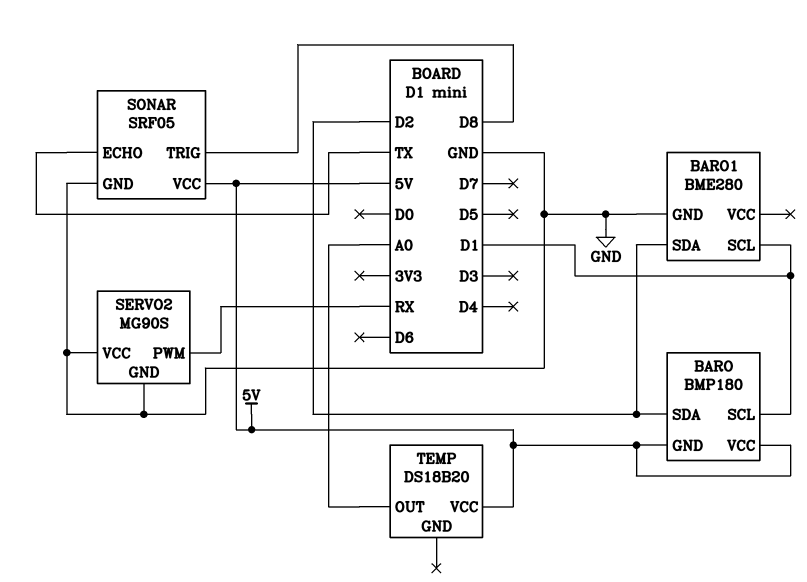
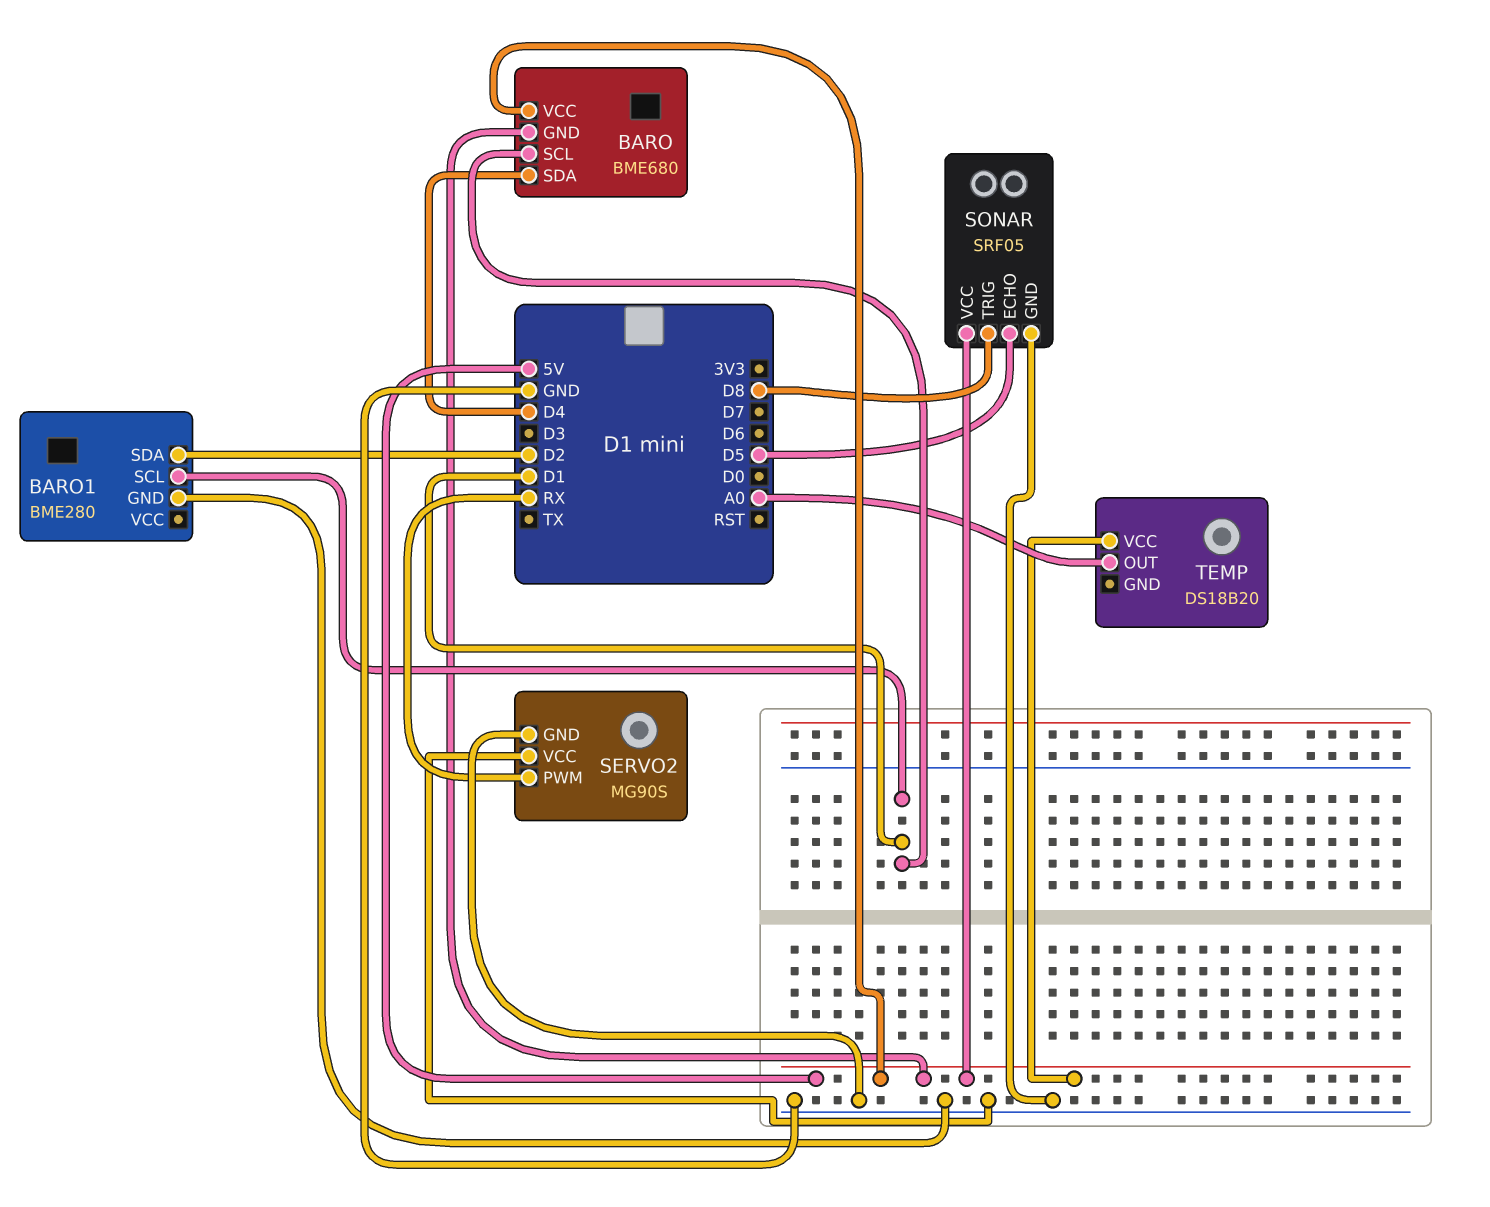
BARO: BMP180 -> BME680
BARO pin SDA: D2 -> D4
SONAR pin ECHO: TX -> D5

